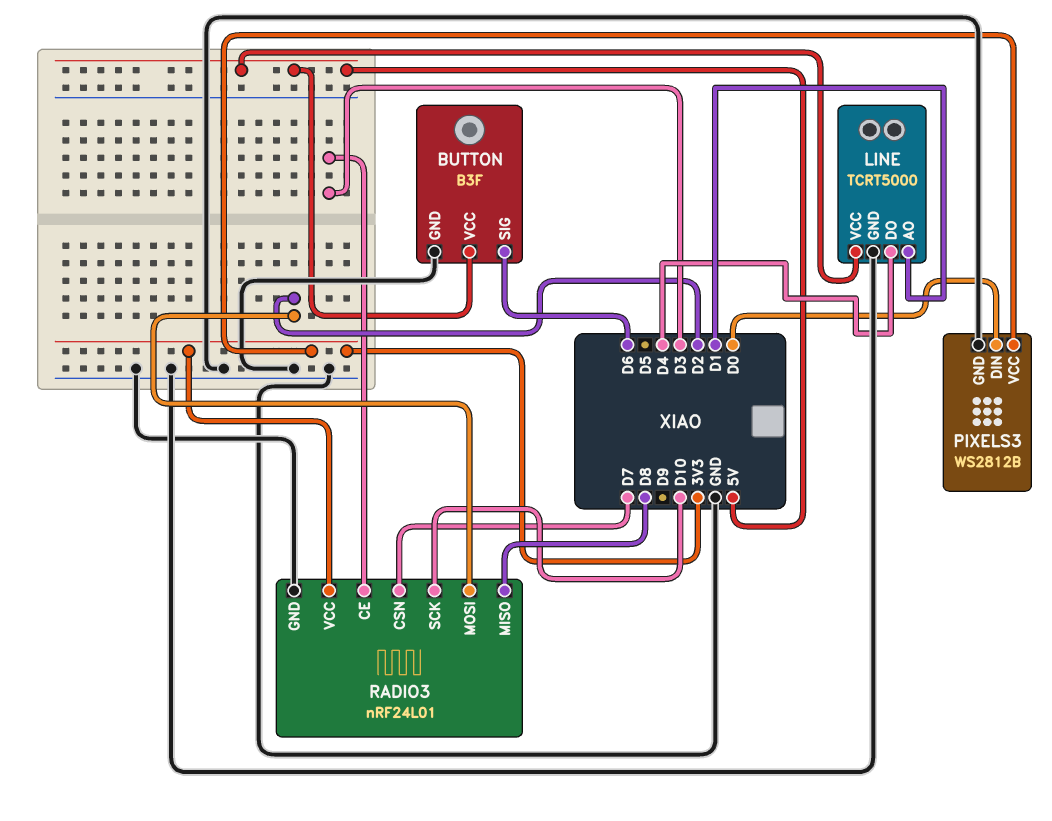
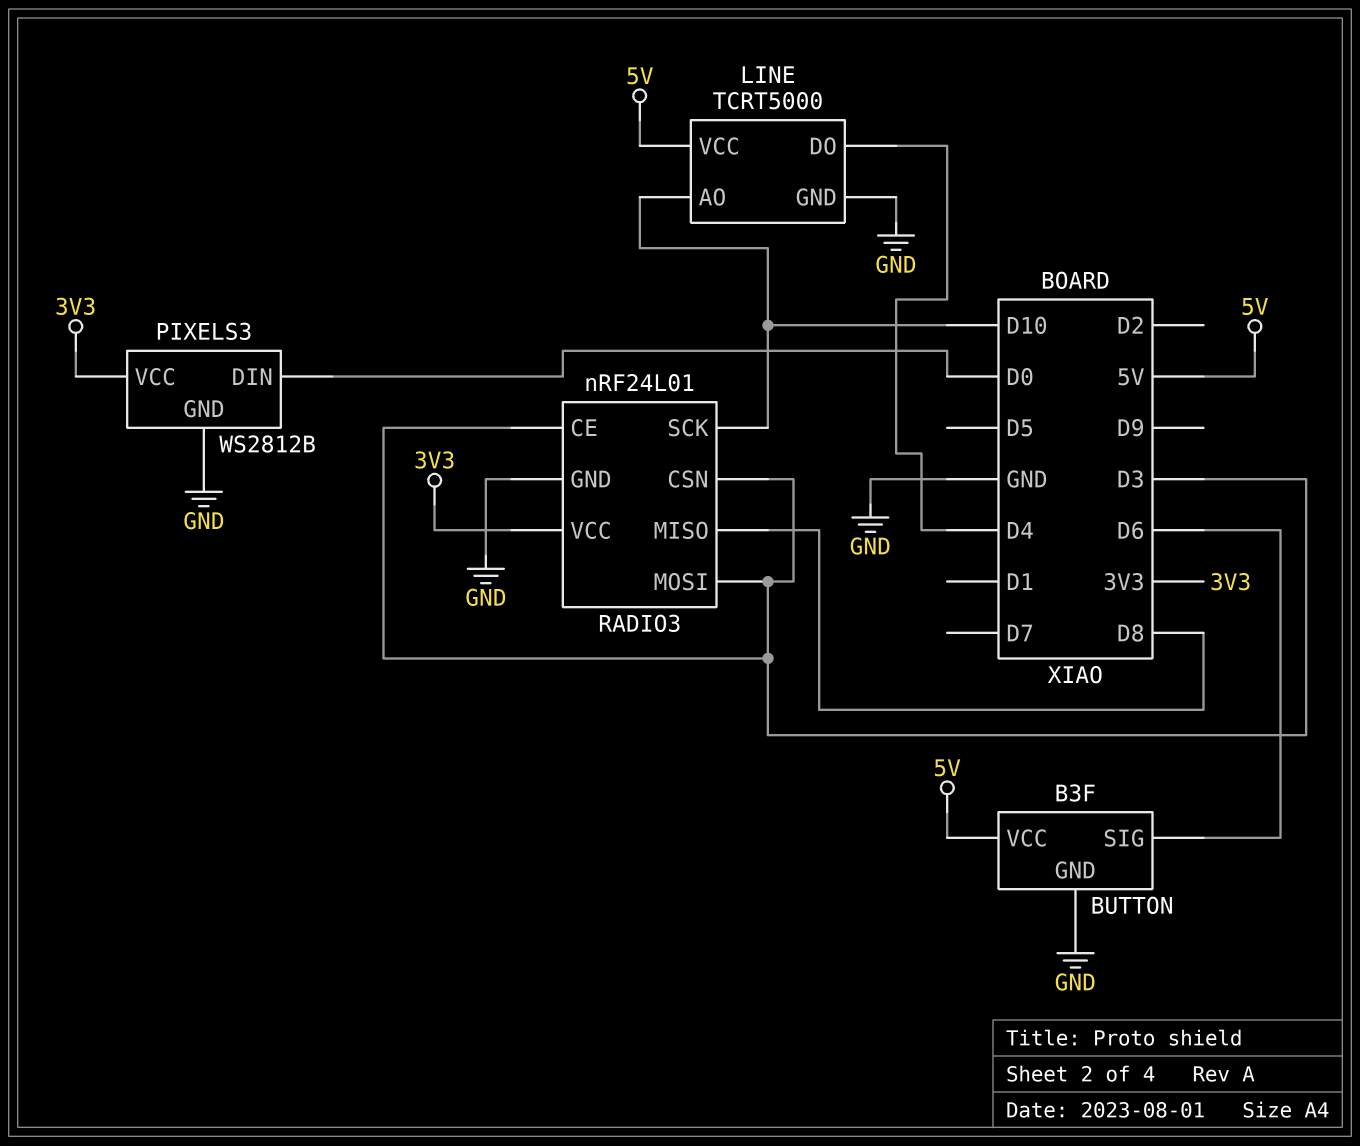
LINE pin AO: D1 -> D10
RADIO3 pin CSN: D7 -> D3
RADIO3 pin MOSI: D2 -> D3

